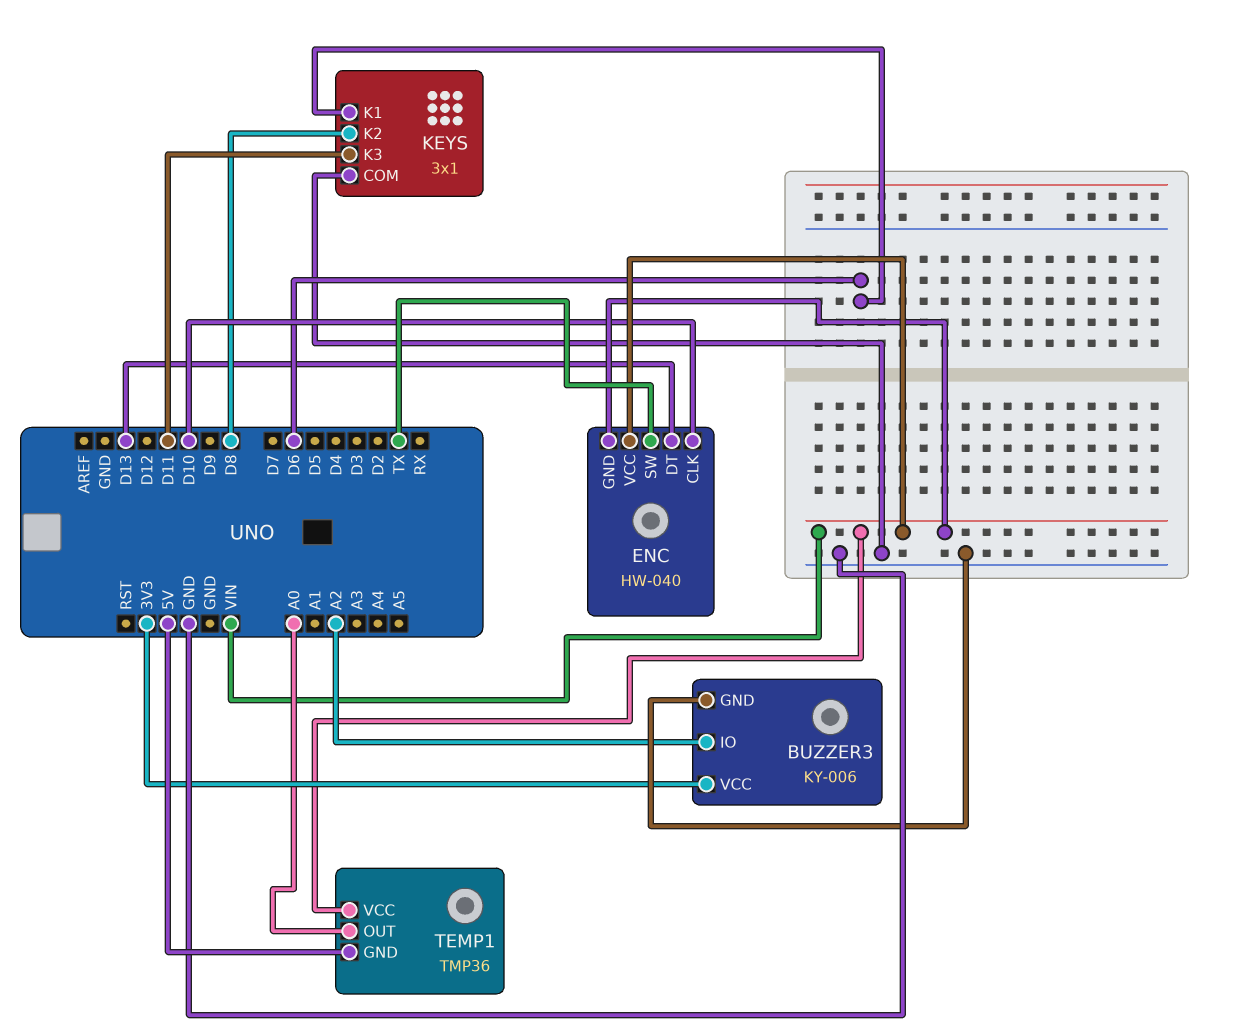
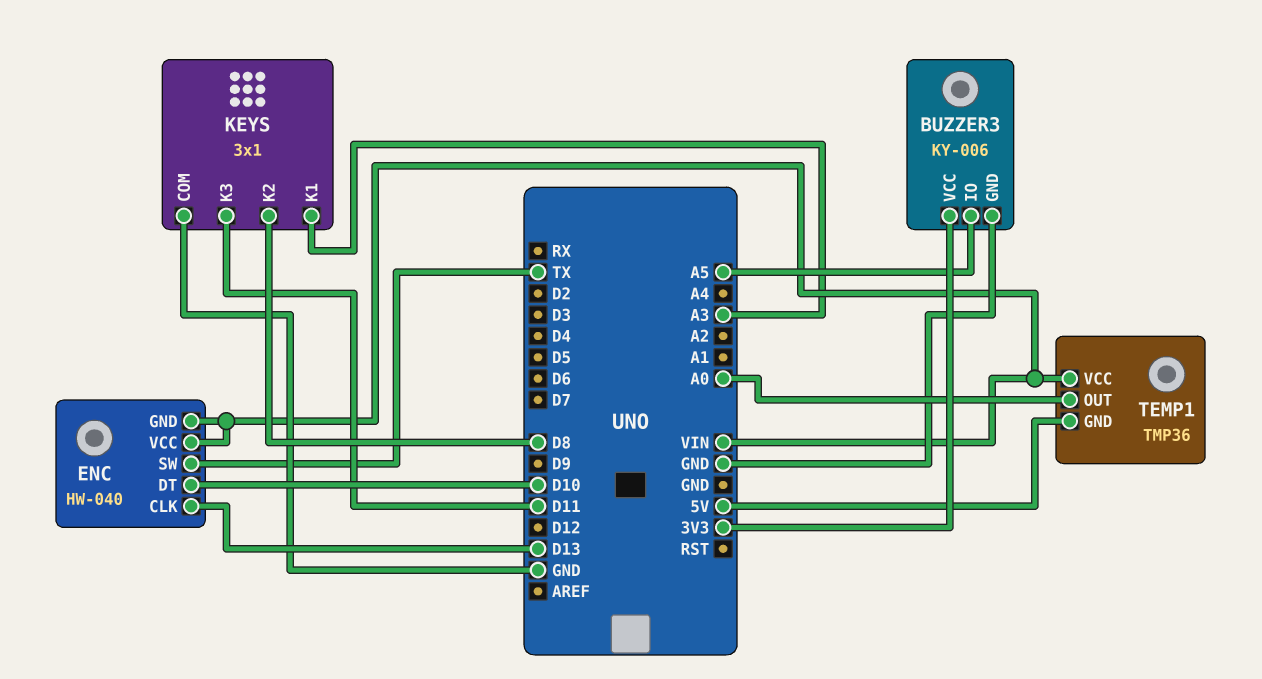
BUZZER3 pin IO: A2 -> A5
ENC pin CLK: D10 -> D13
ENC pin DT: D13 -> D10
KEYS pin K1: D6 -> A3

